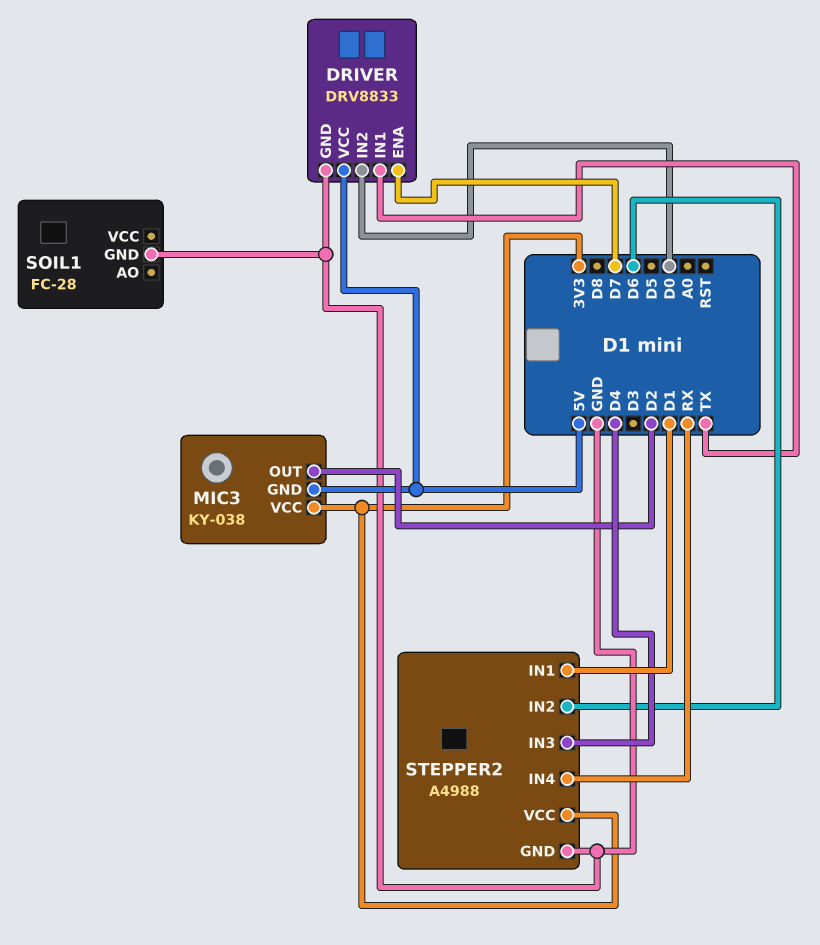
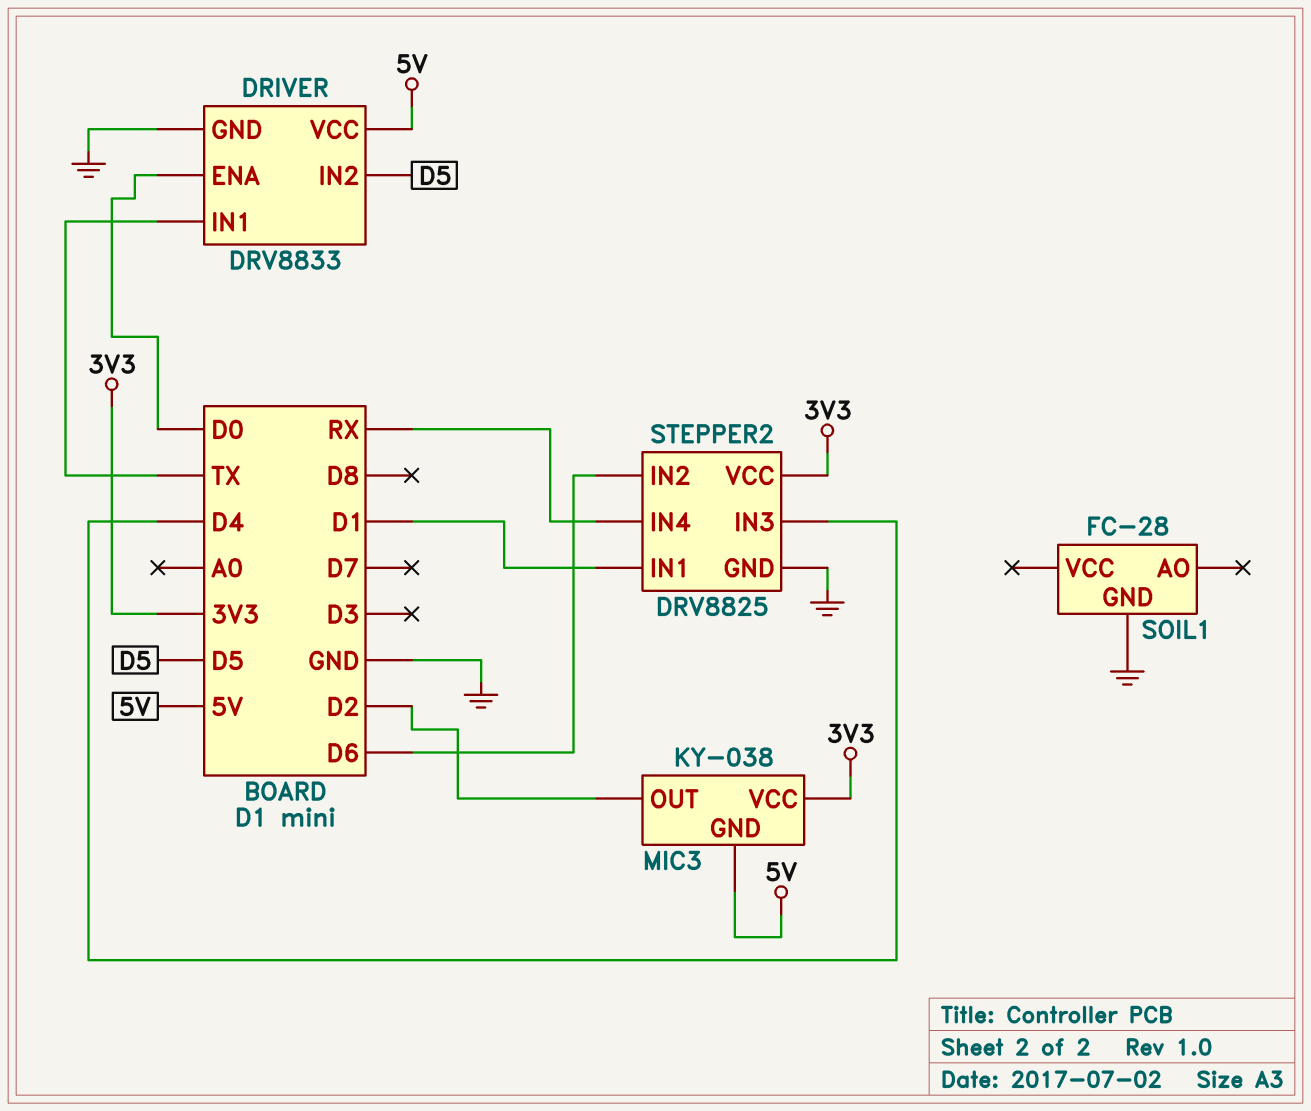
DRIVER pin ENA: D7 -> D0
DRIVER pin IN2: D0 -> D5
STEPPER2: A4988 -> DRV8825

